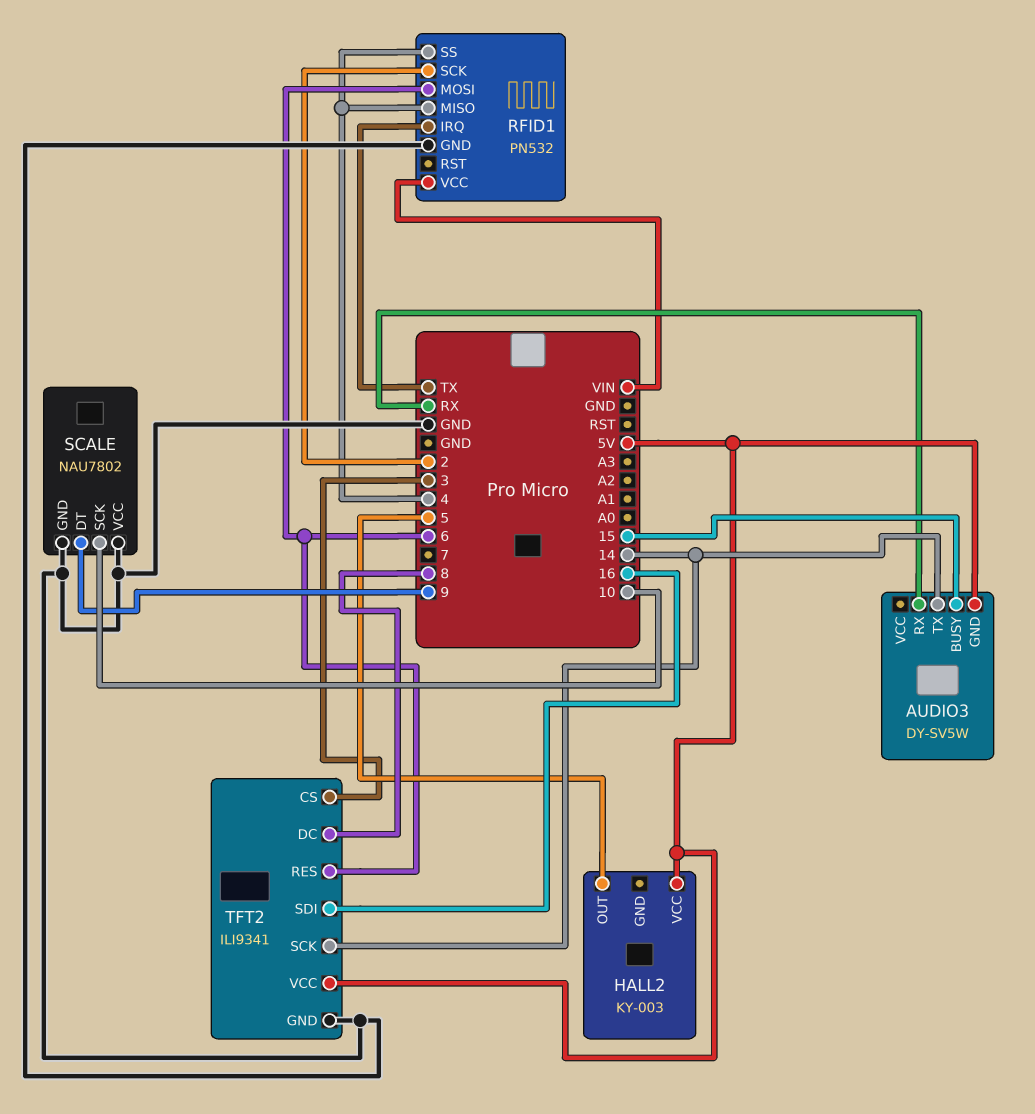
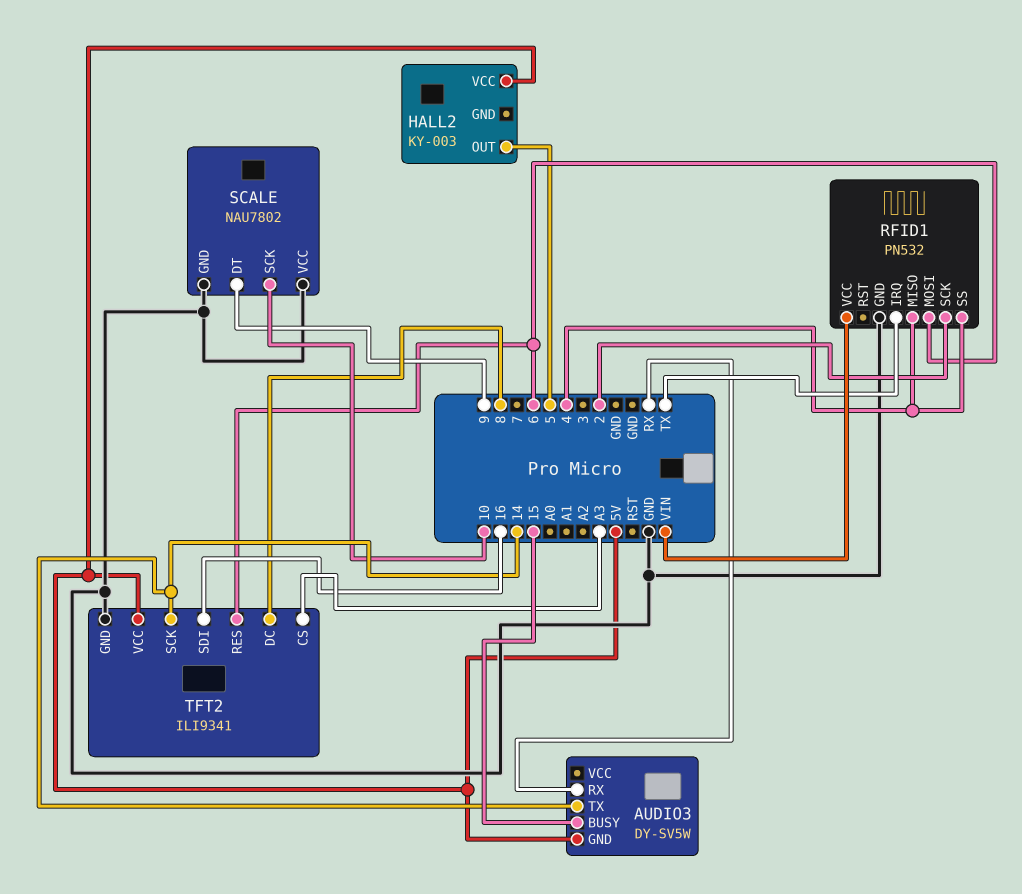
TFT2 pin CS: 3 -> A3

